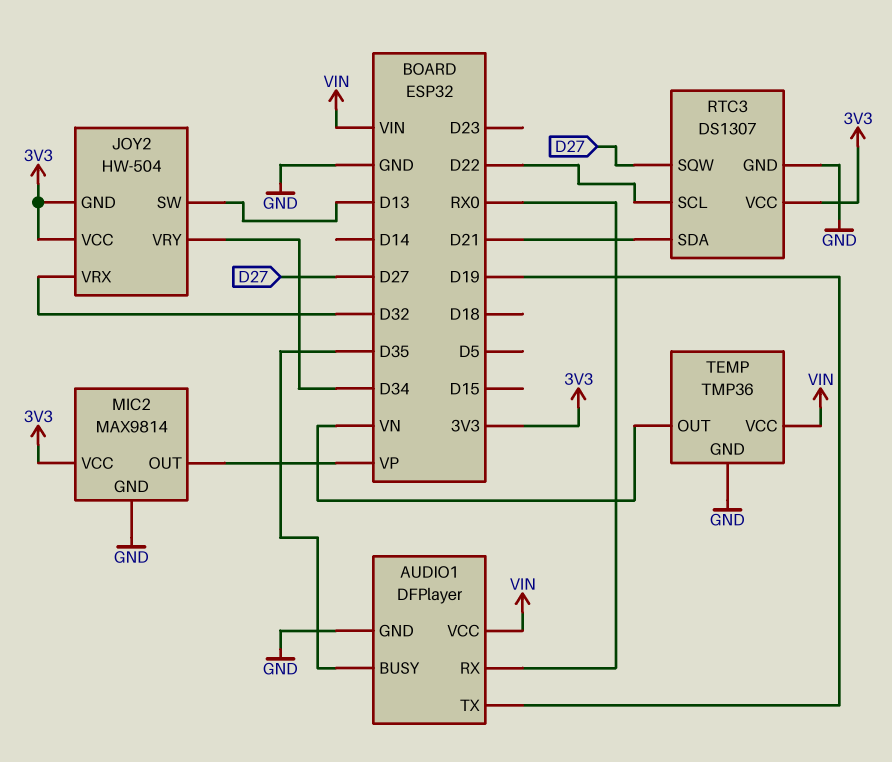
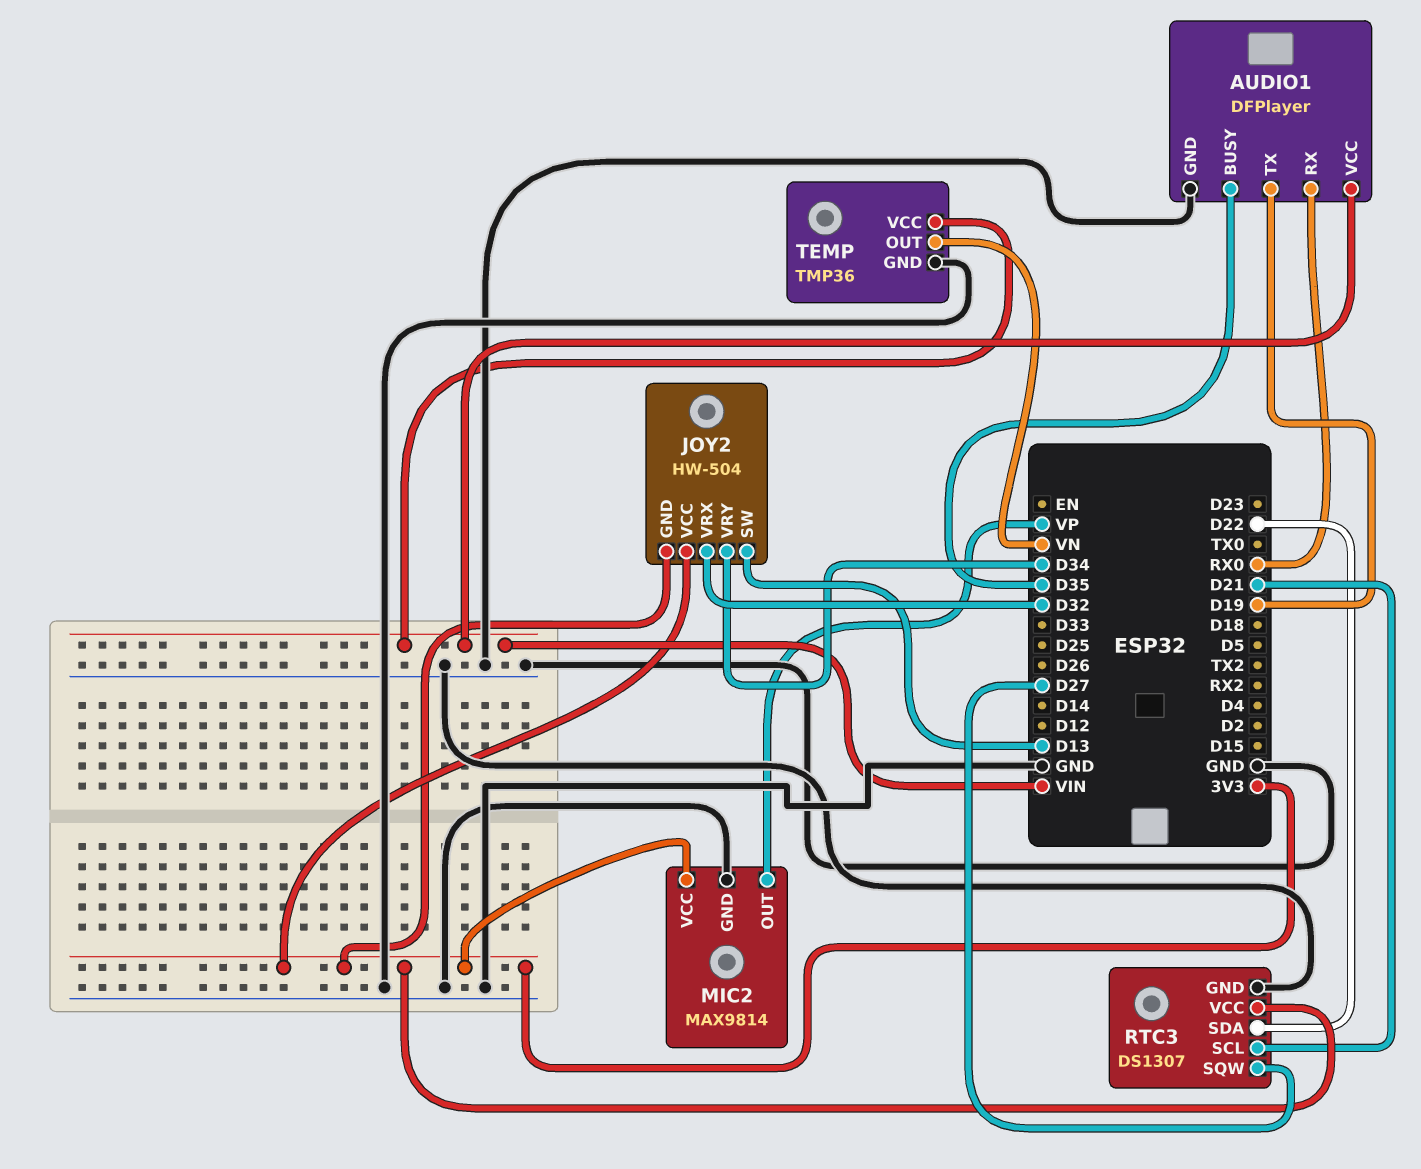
RTC3 pin SCL: D22 -> D21
RTC3 pin SDA: D21 -> D22

